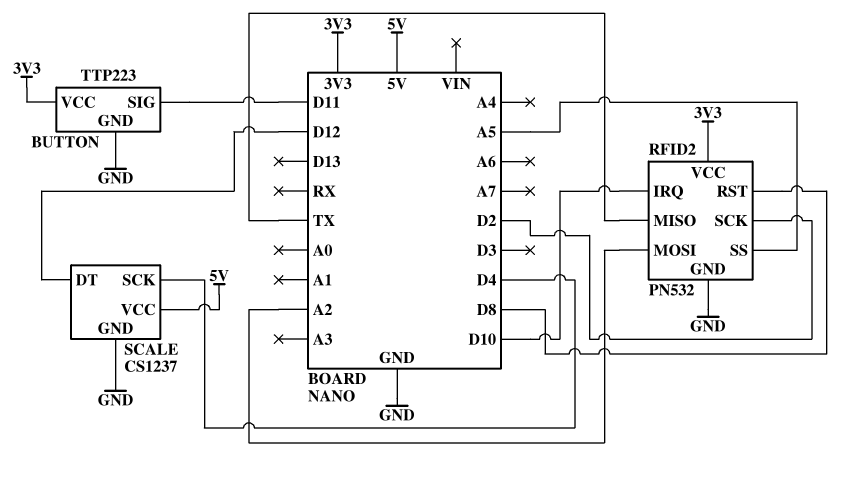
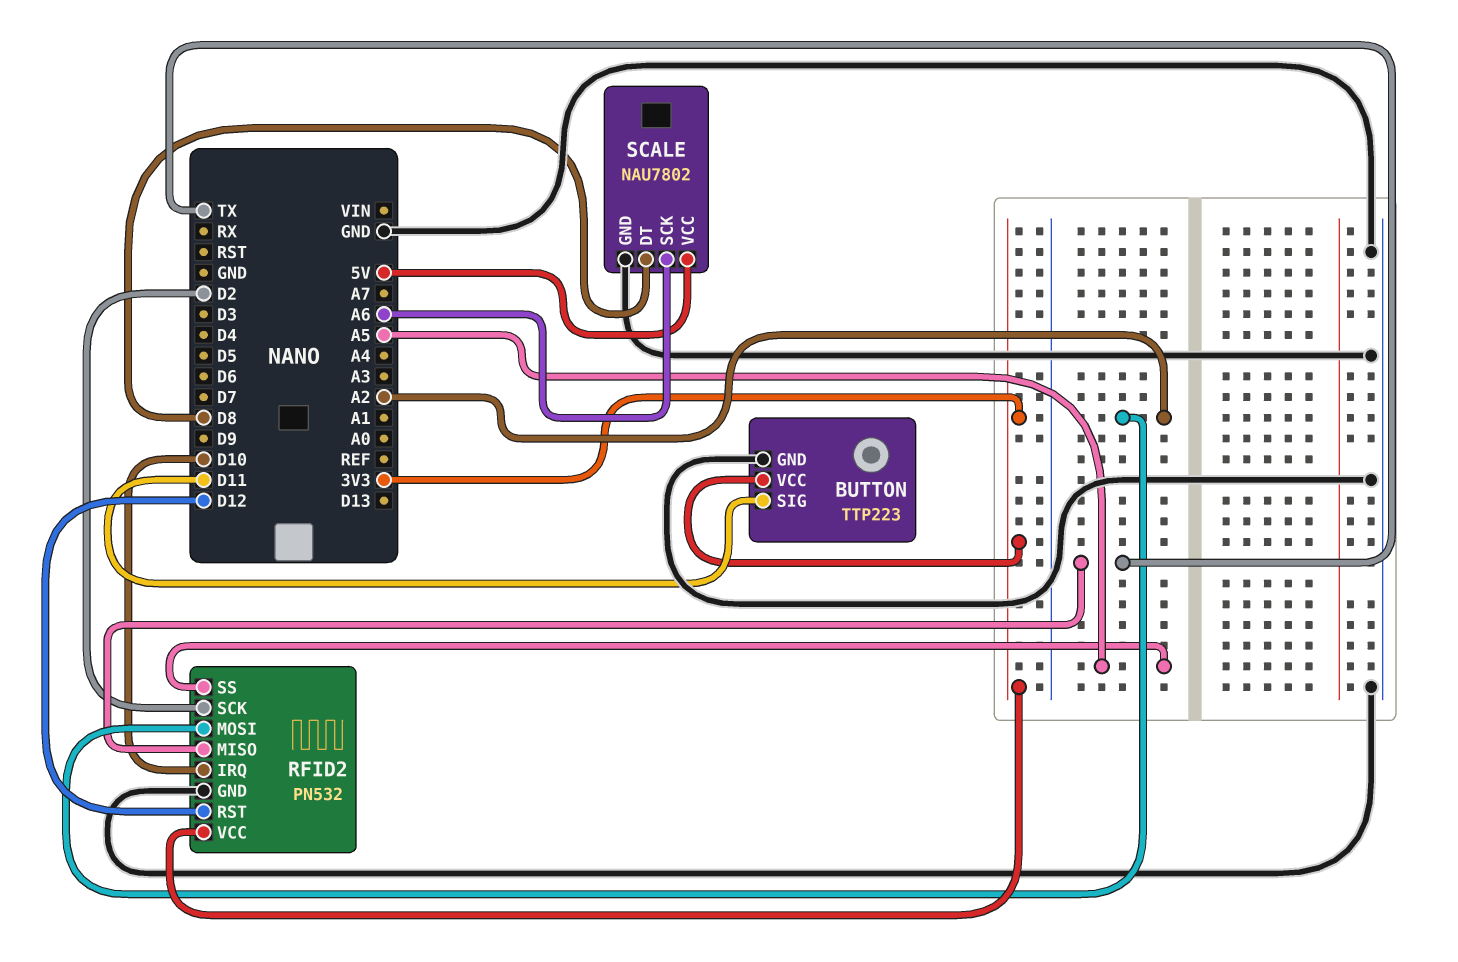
RFID2 pin RST: D8 -> D12
SCALE: CS1237 -> NAU7802
SCALE pin DT: D12 -> D8
SCALE pin SCK: D4 -> A6

